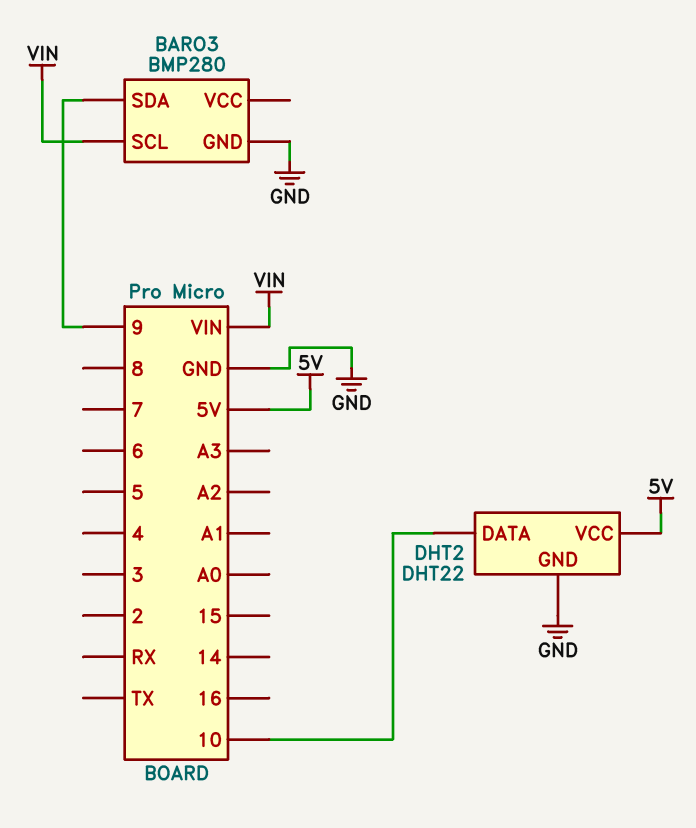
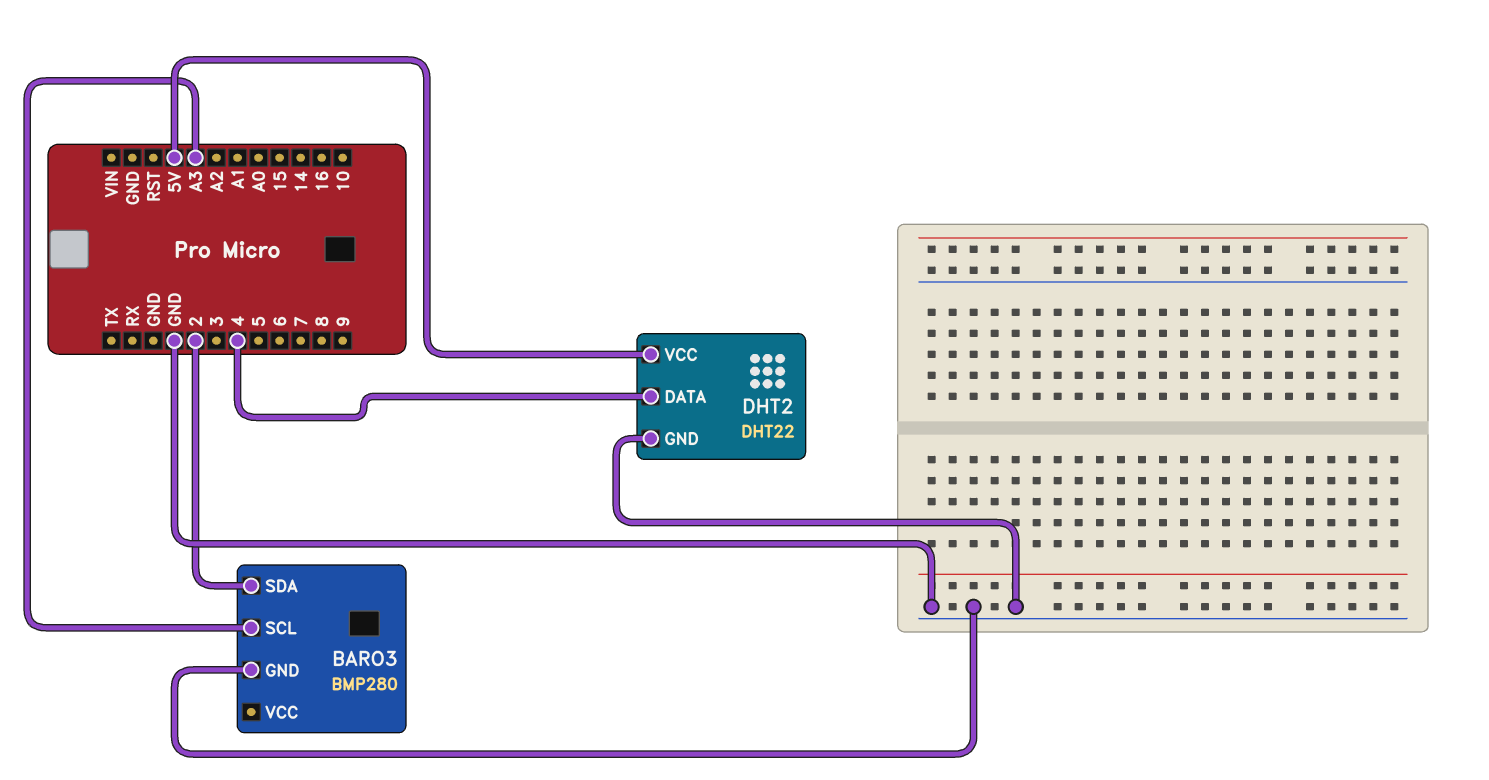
BARO3 pin SCL: VIN -> A3
BARO3 pin SDA: 9 -> 2
DHT2 pin DATA: 10 -> 4

